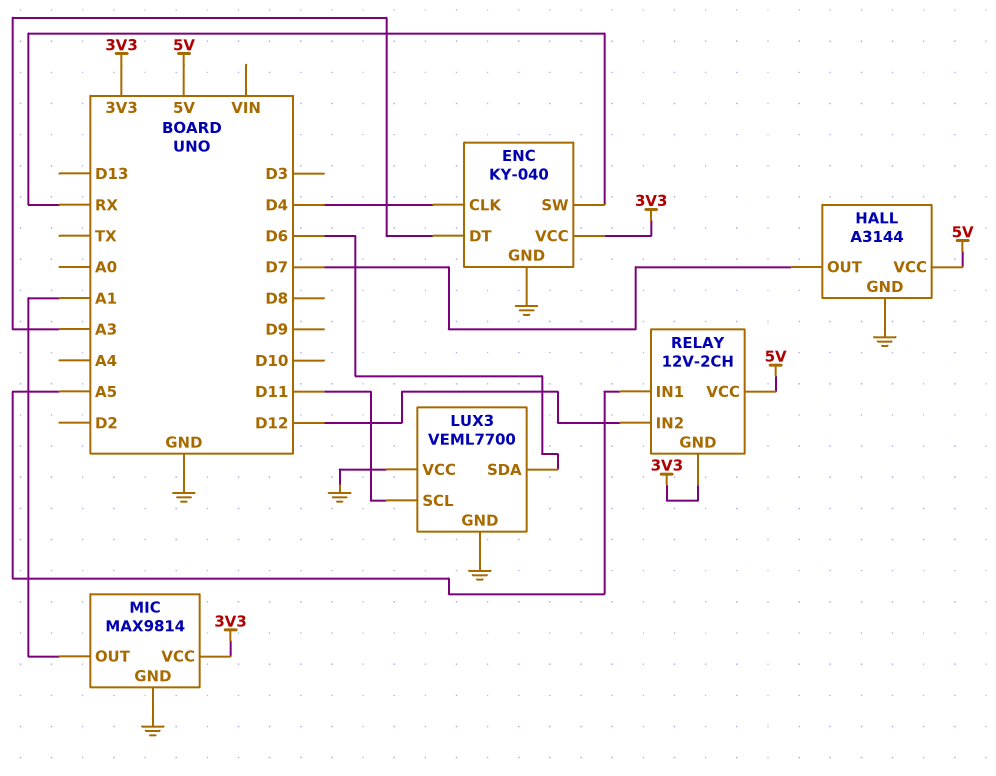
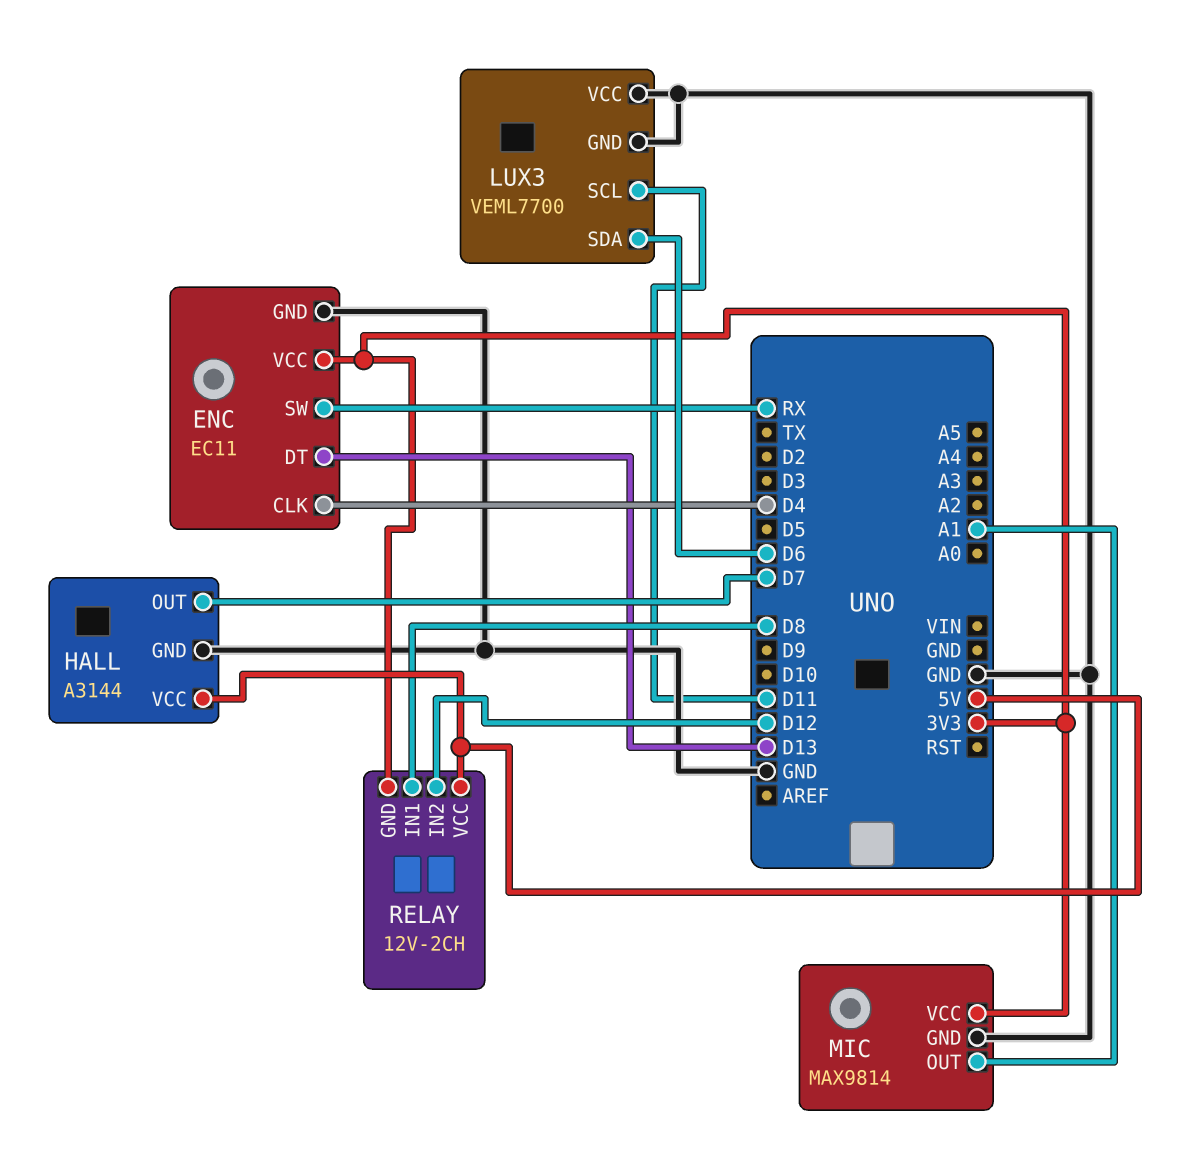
ENC: KY-040 -> EC11
ENC pin DT: A3 -> D13
RELAY pin IN1: A5 -> D8

